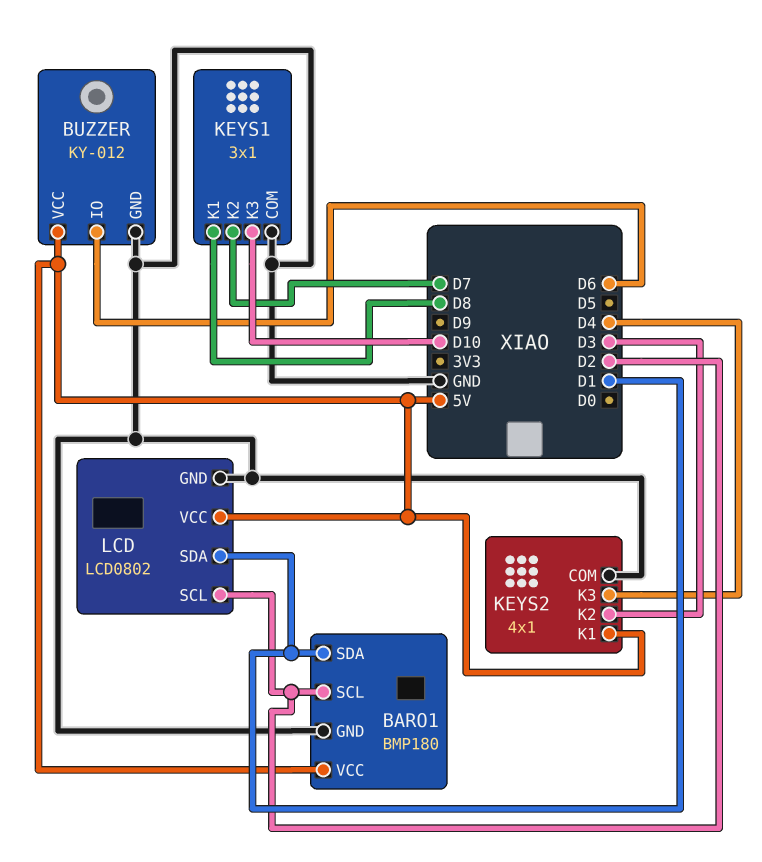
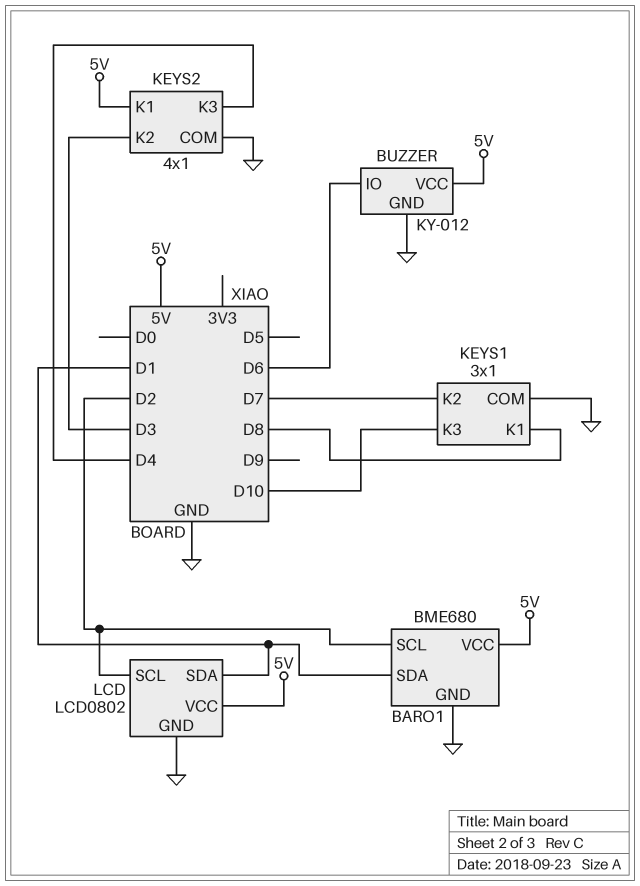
BARO1: BMP180 -> BME680

